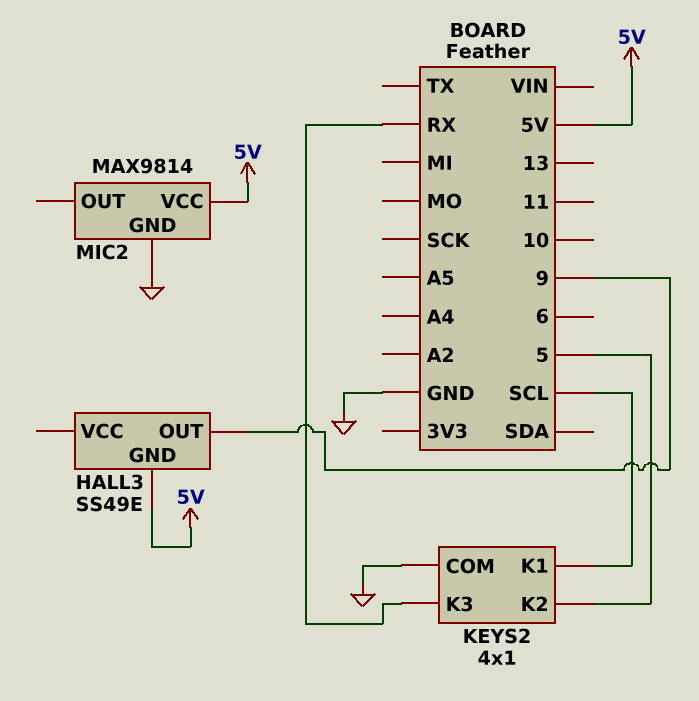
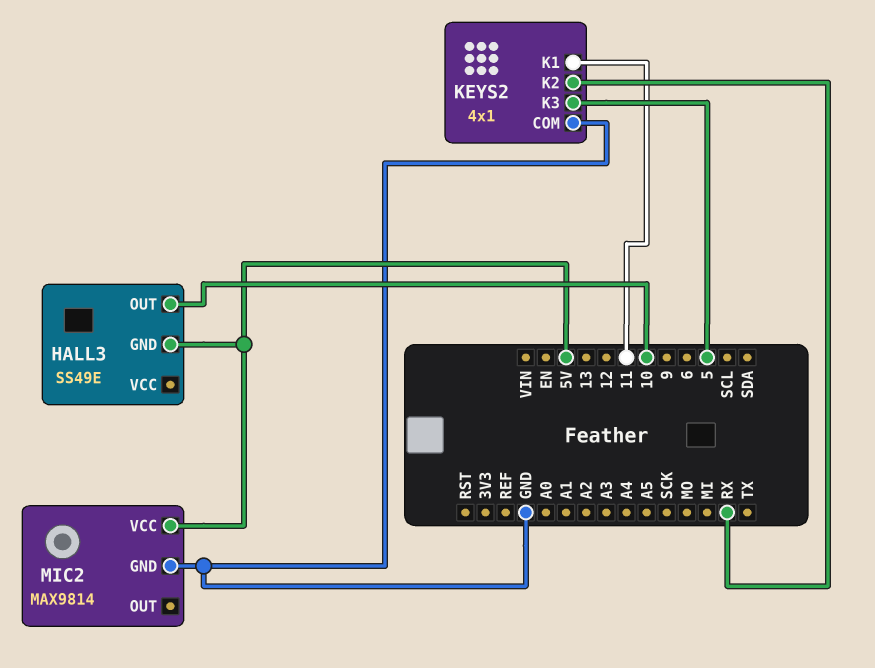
HALL3 pin OUT: 9 -> 10
KEYS2 pin K1: SCL -> 11
KEYS2 pin K2: 5 -> RX
KEYS2 pin K3: RX -> 5

